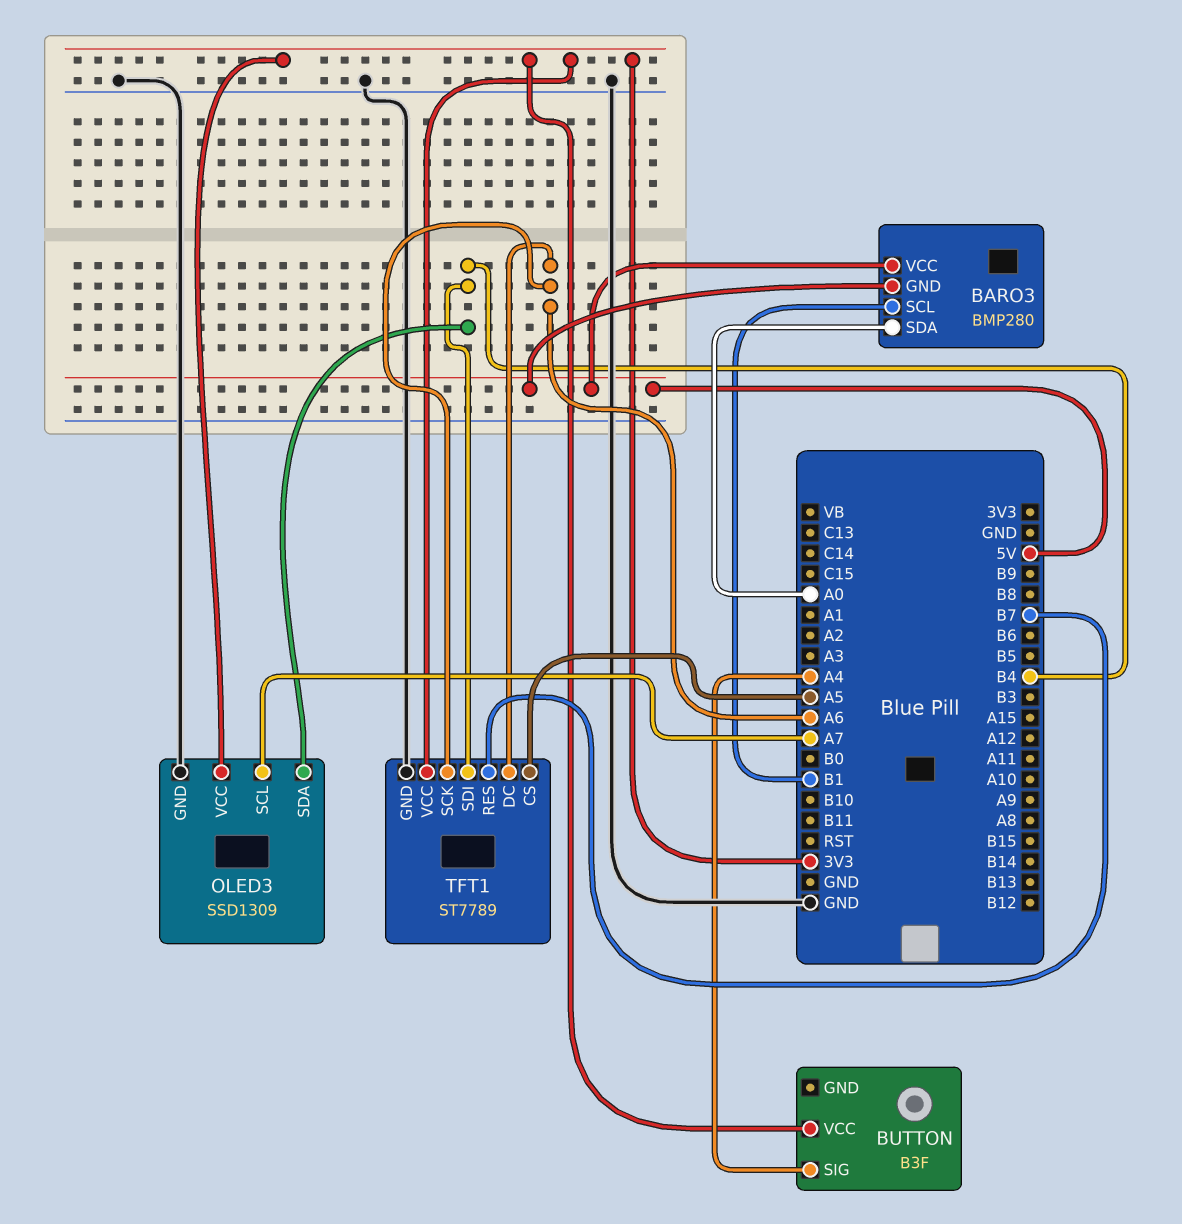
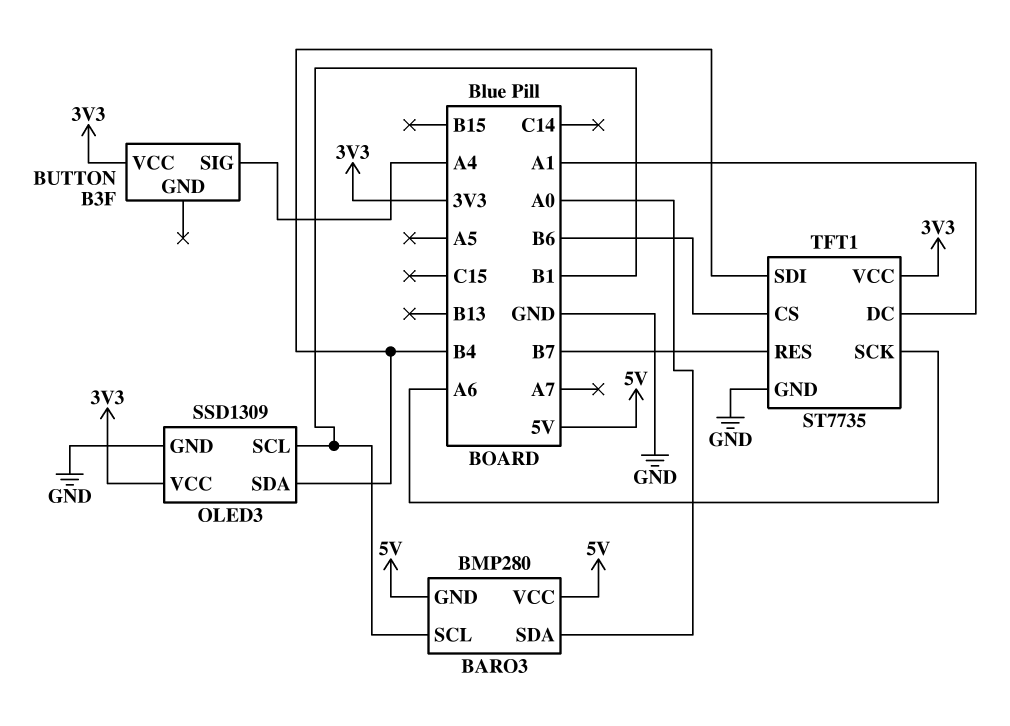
OLED3 pin SCL: A7 -> B1
TFT1: ST7789 -> ST7735
TFT1 pin CS: A5 -> B6
TFT1 pin DC: A6 -> A1

